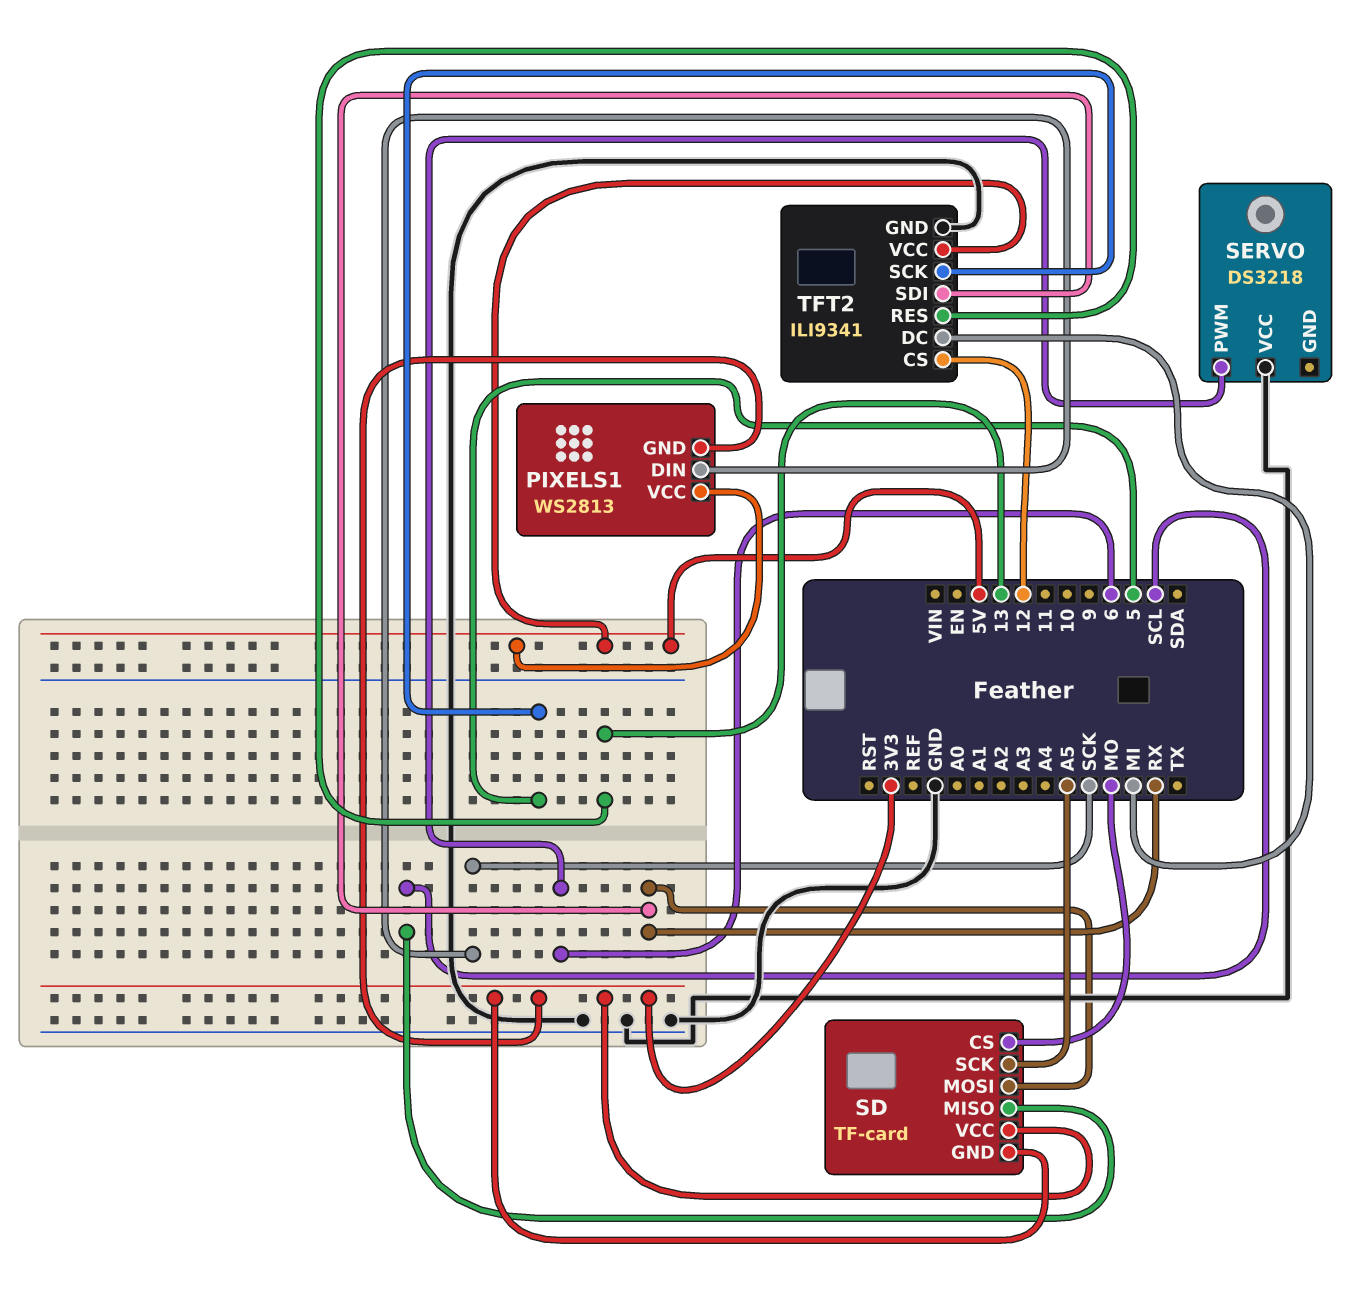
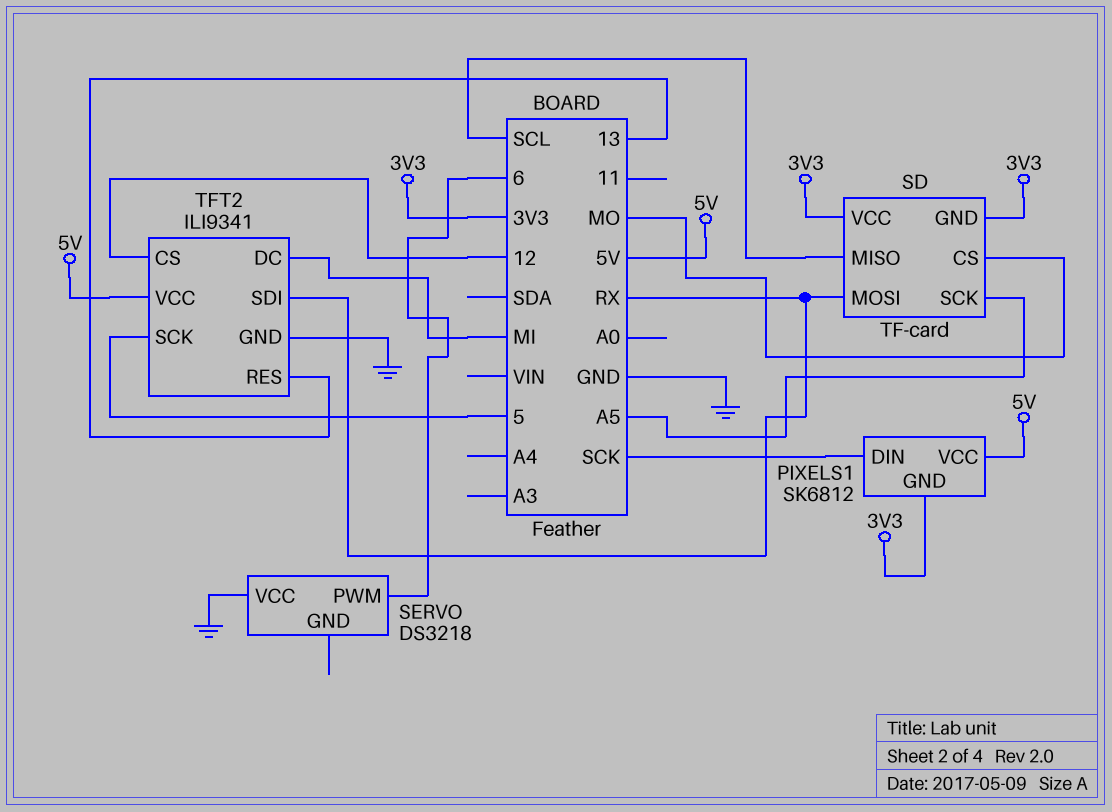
PIXELS1: WS2813 -> SK6812

